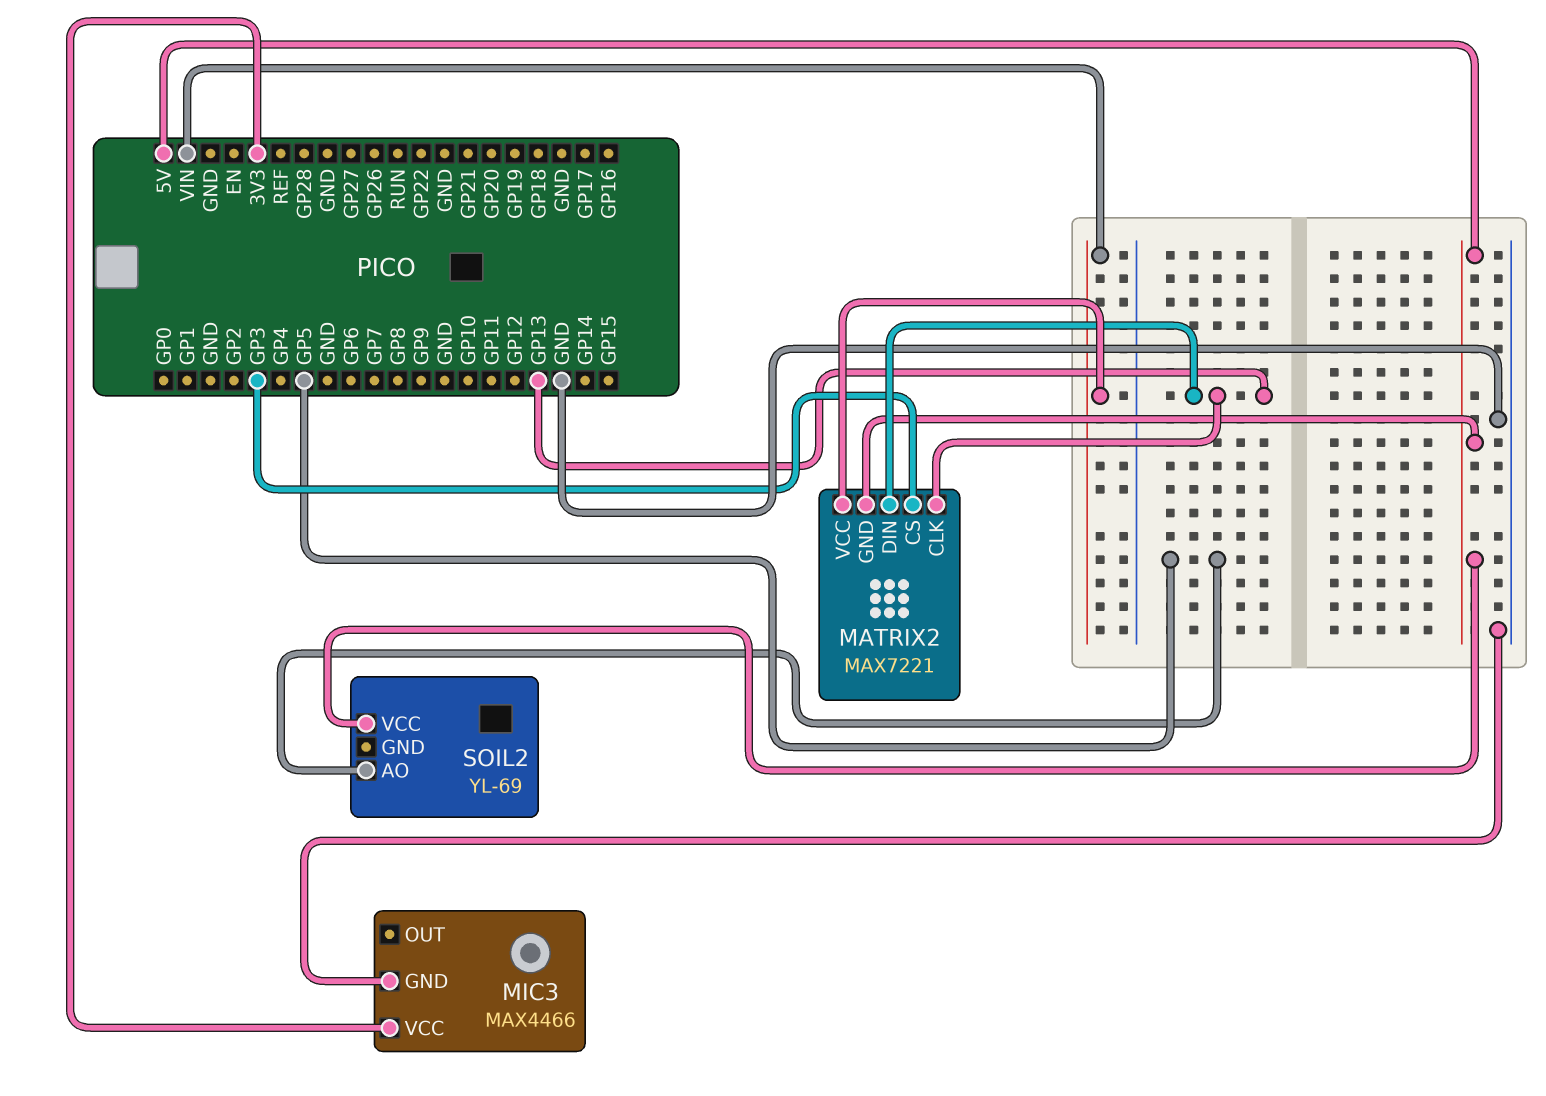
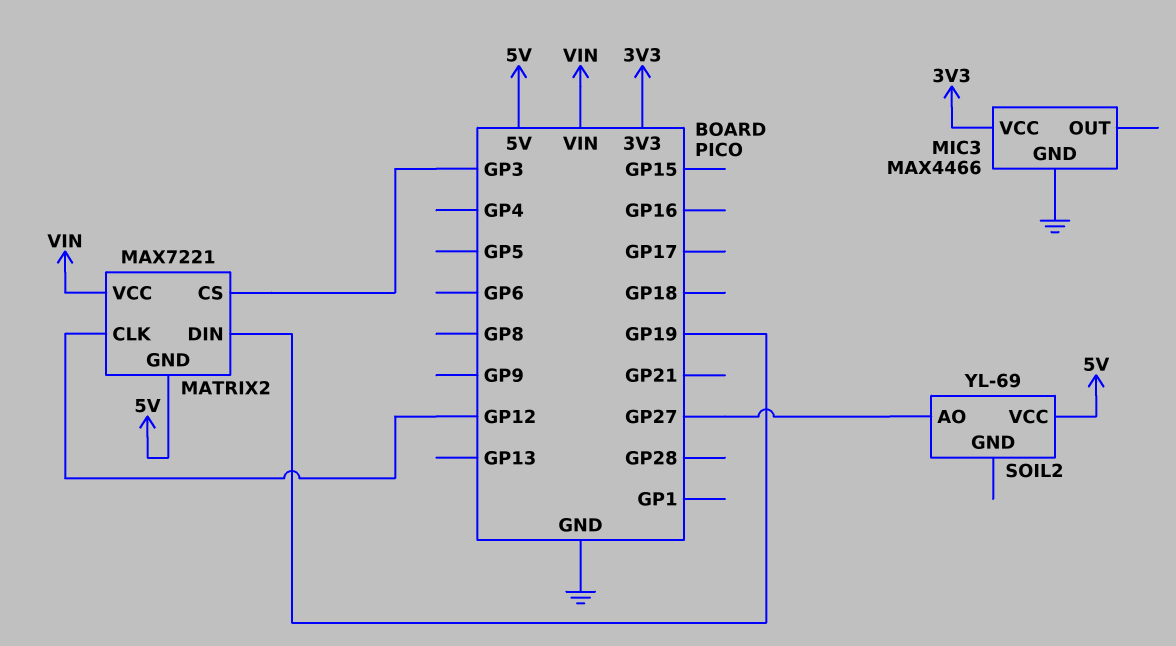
MATRIX2 pin CLK: GP13 -> GP12
MATRIX2 pin DIN: GP13 -> GP19
SOIL2 pin AO: GP5 -> GP27

